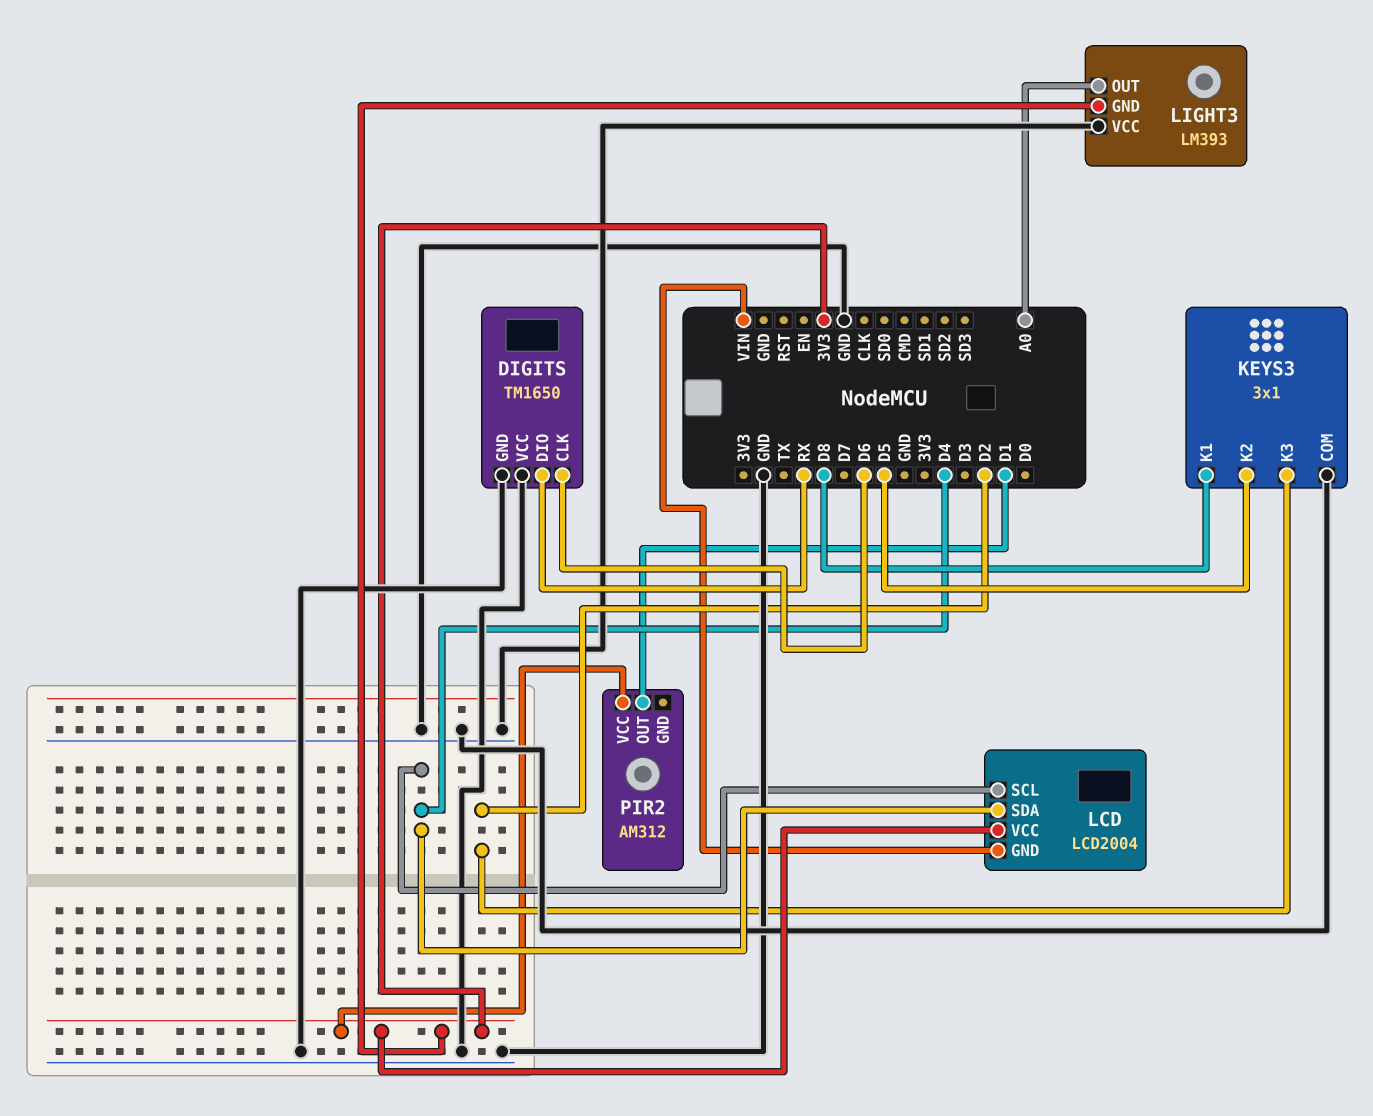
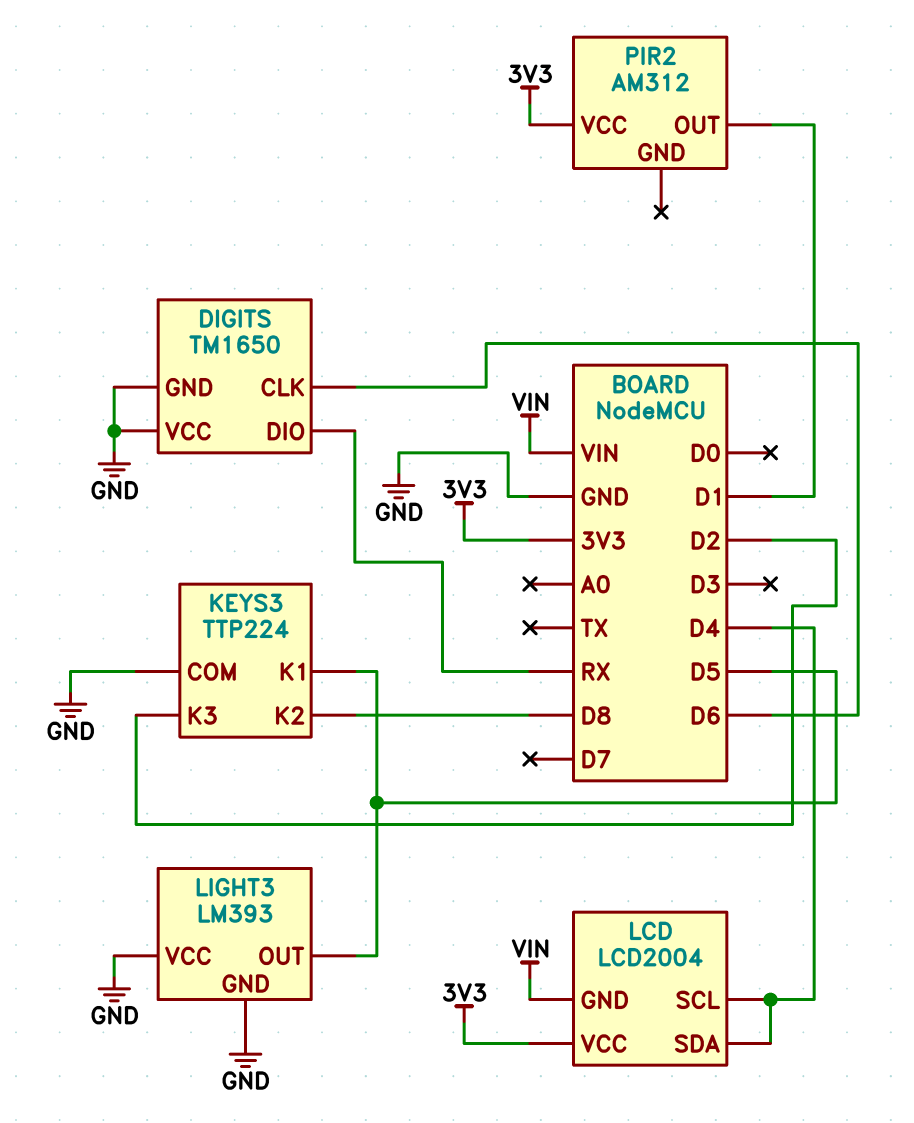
KEYS3: 3x1 -> TTP224
KEYS3 pin K1: D8 -> D5
KEYS3 pin K2: D5 -> D8
LIGHT3 pin GND: 3V3 -> GND
LIGHT3 pin OUT: A0 -> D5

